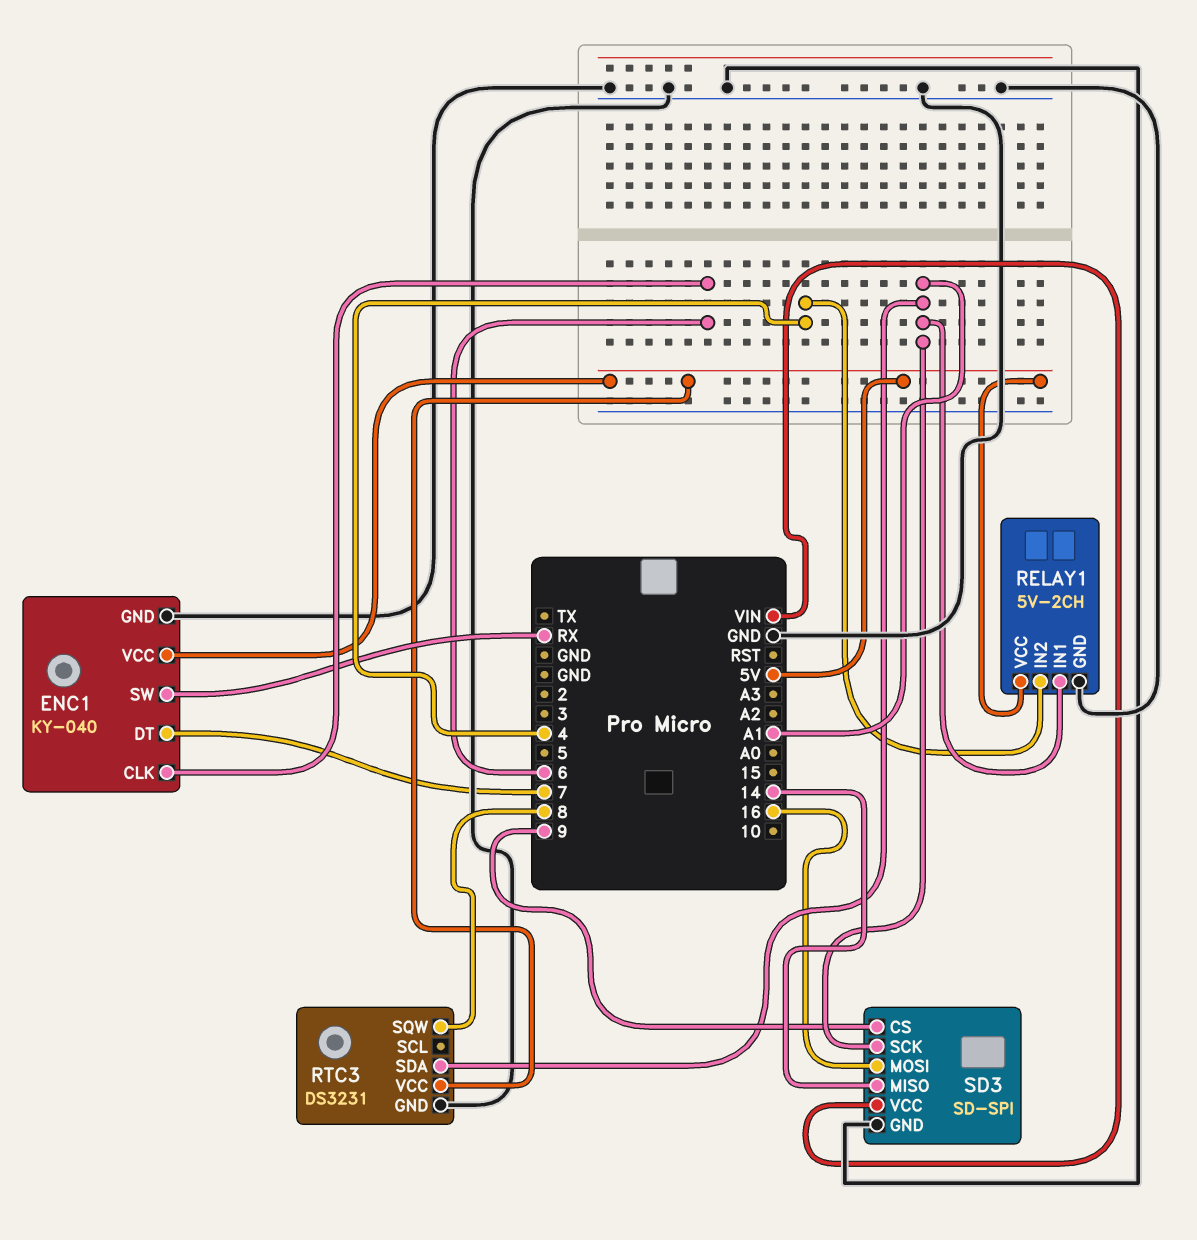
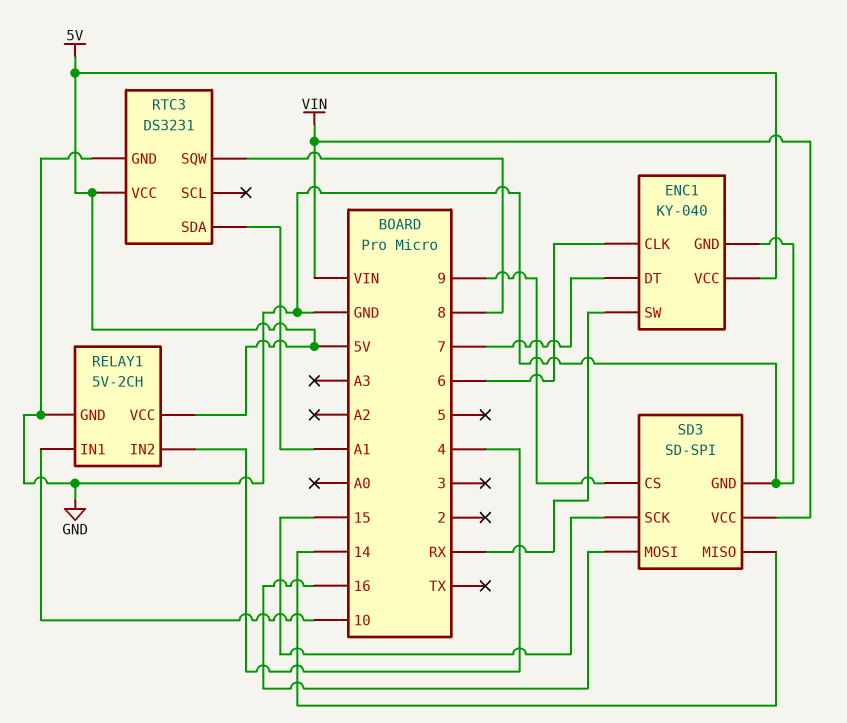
RELAY1 pin IN1: A1 -> 10
SD3 pin SCK: A1 -> 15

